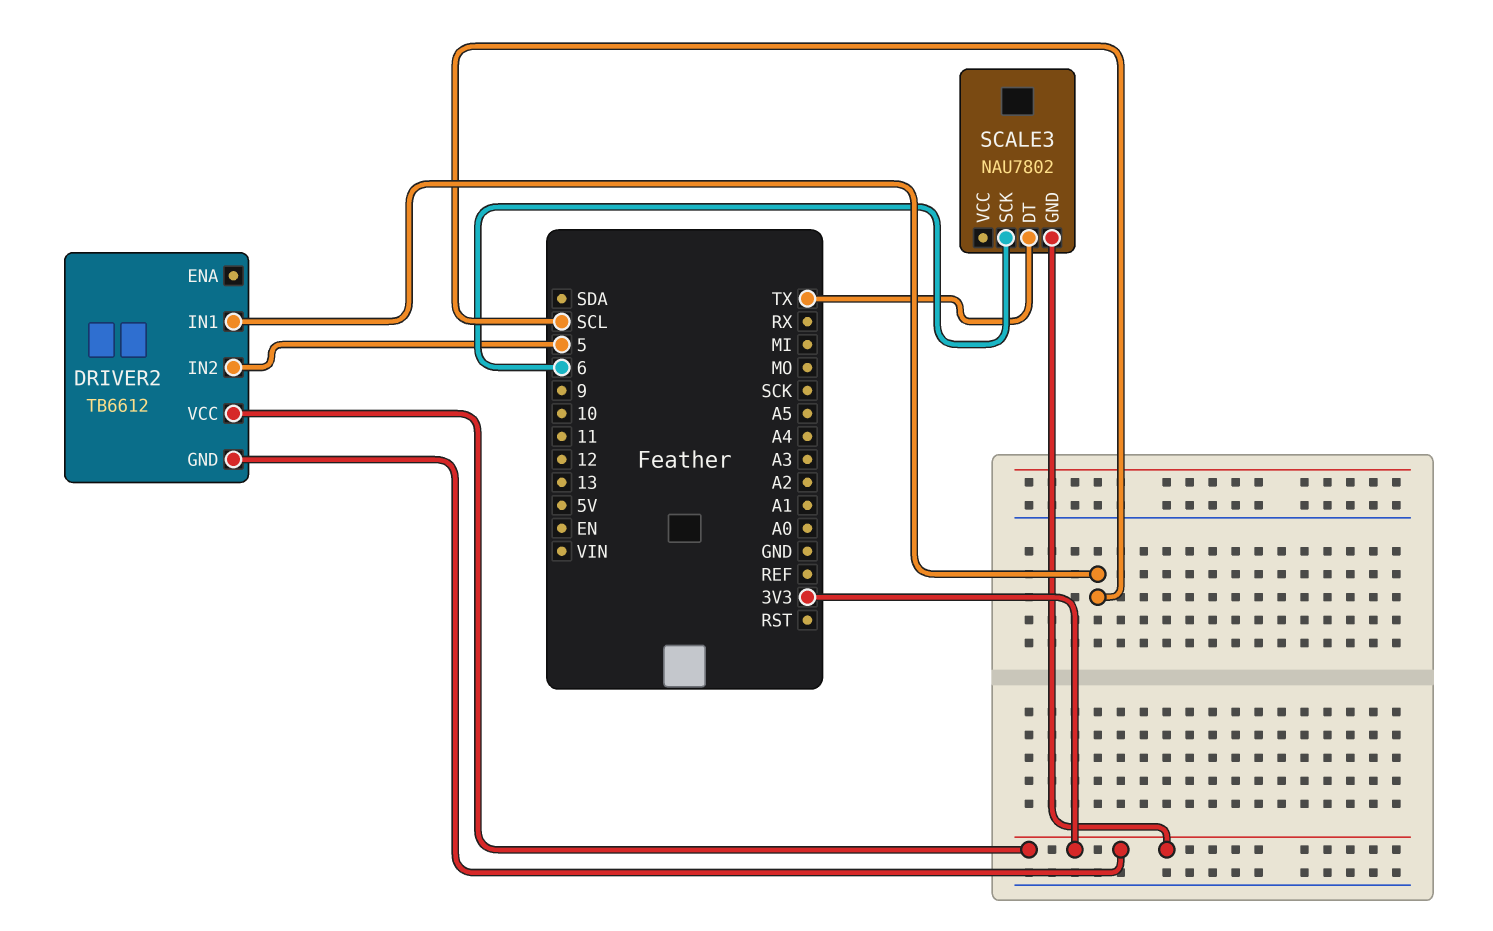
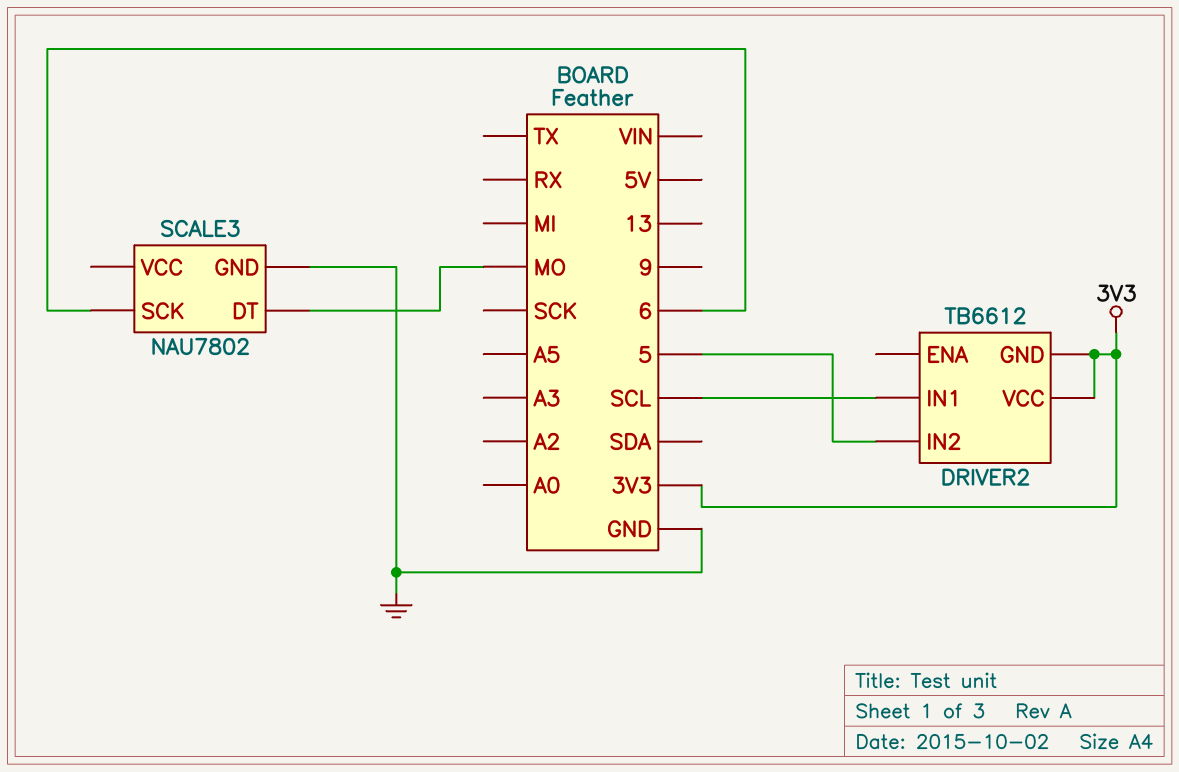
SCALE3 pin DT: TX -> MO
SCALE3 pin GND: 3V3 -> GND

